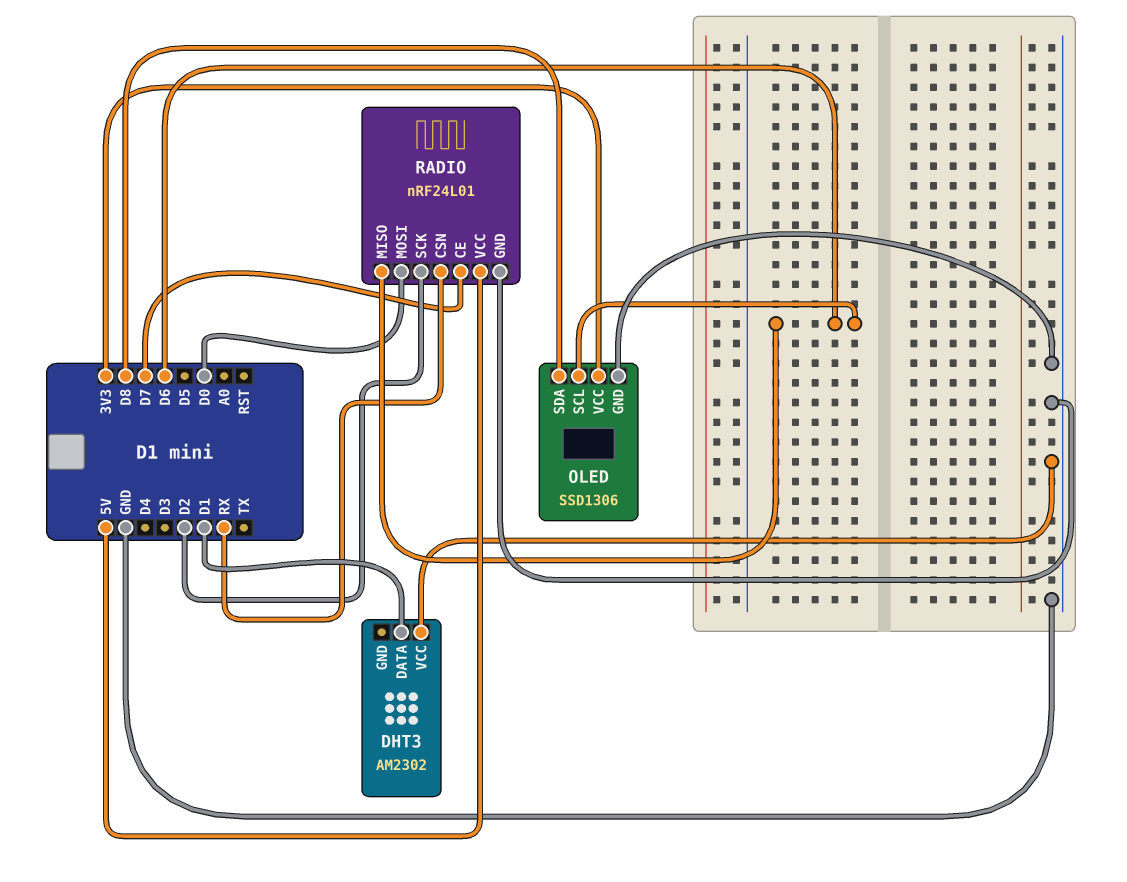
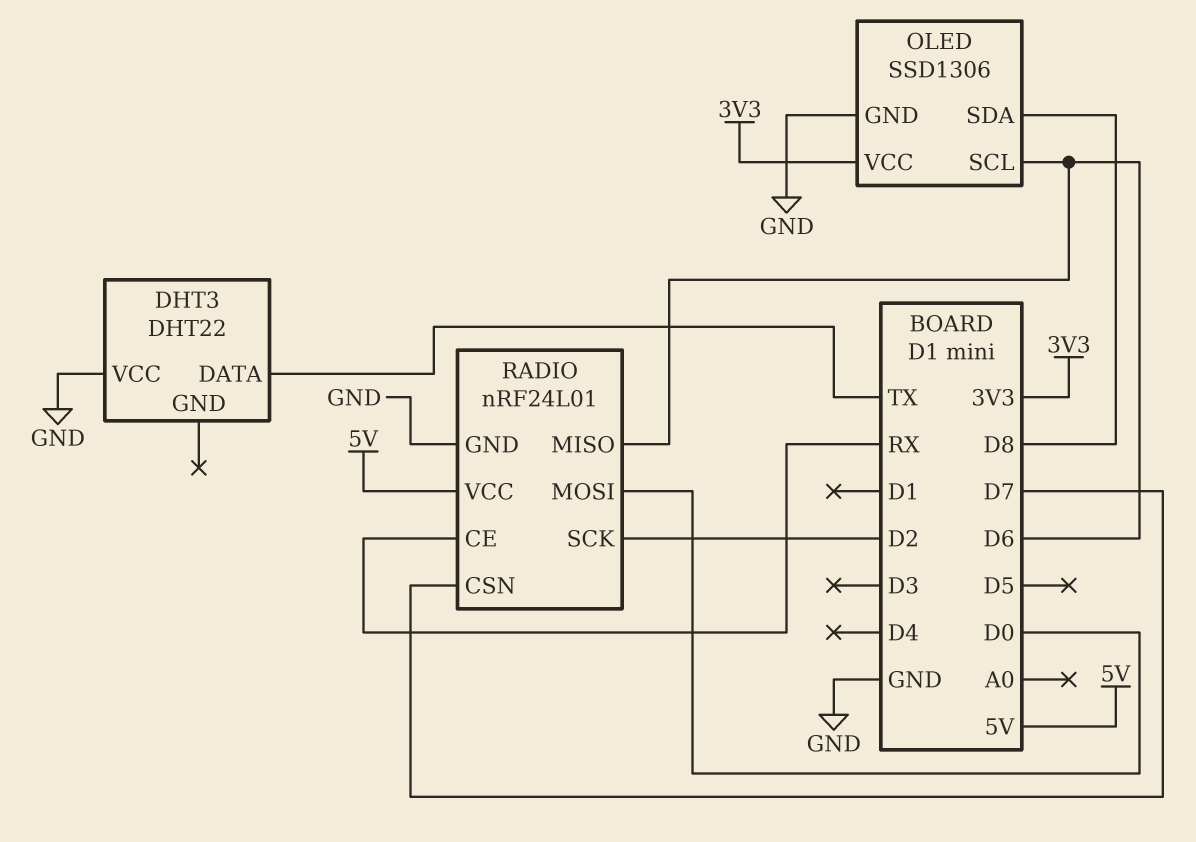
DHT3: AM2302 -> DHT22
DHT3 pin DATA: D1 -> TX
RADIO pin CE: D7 -> RX
RADIO pin CSN: RX -> D7

